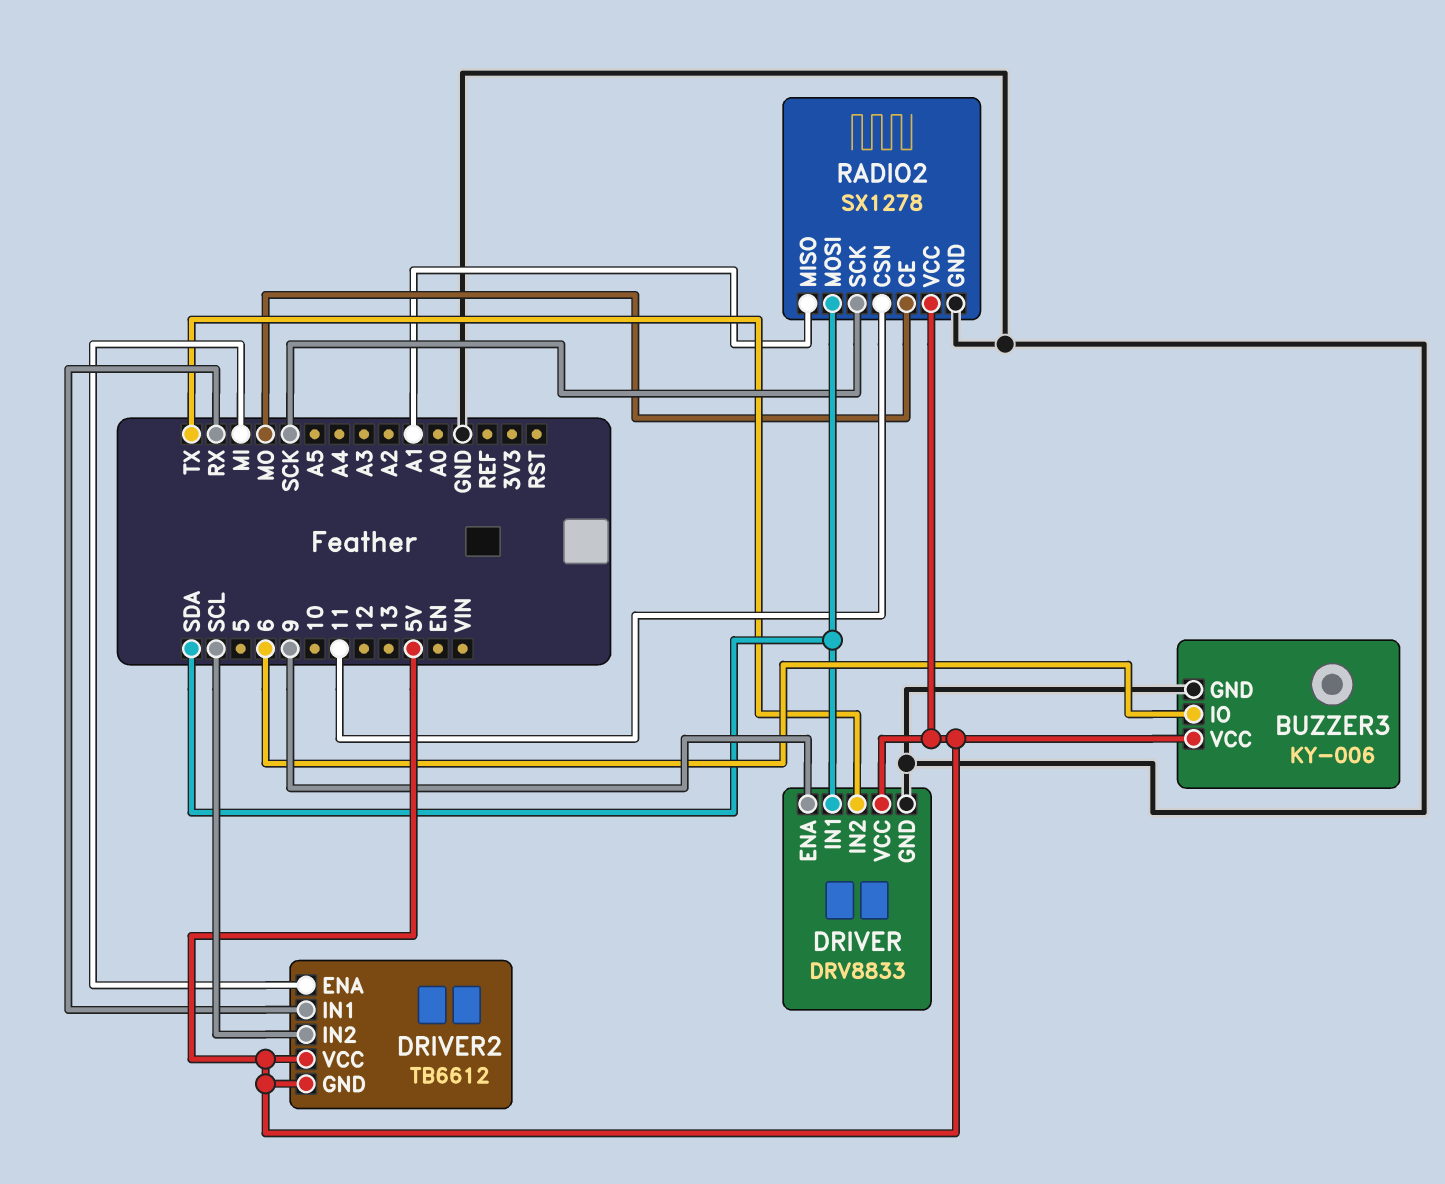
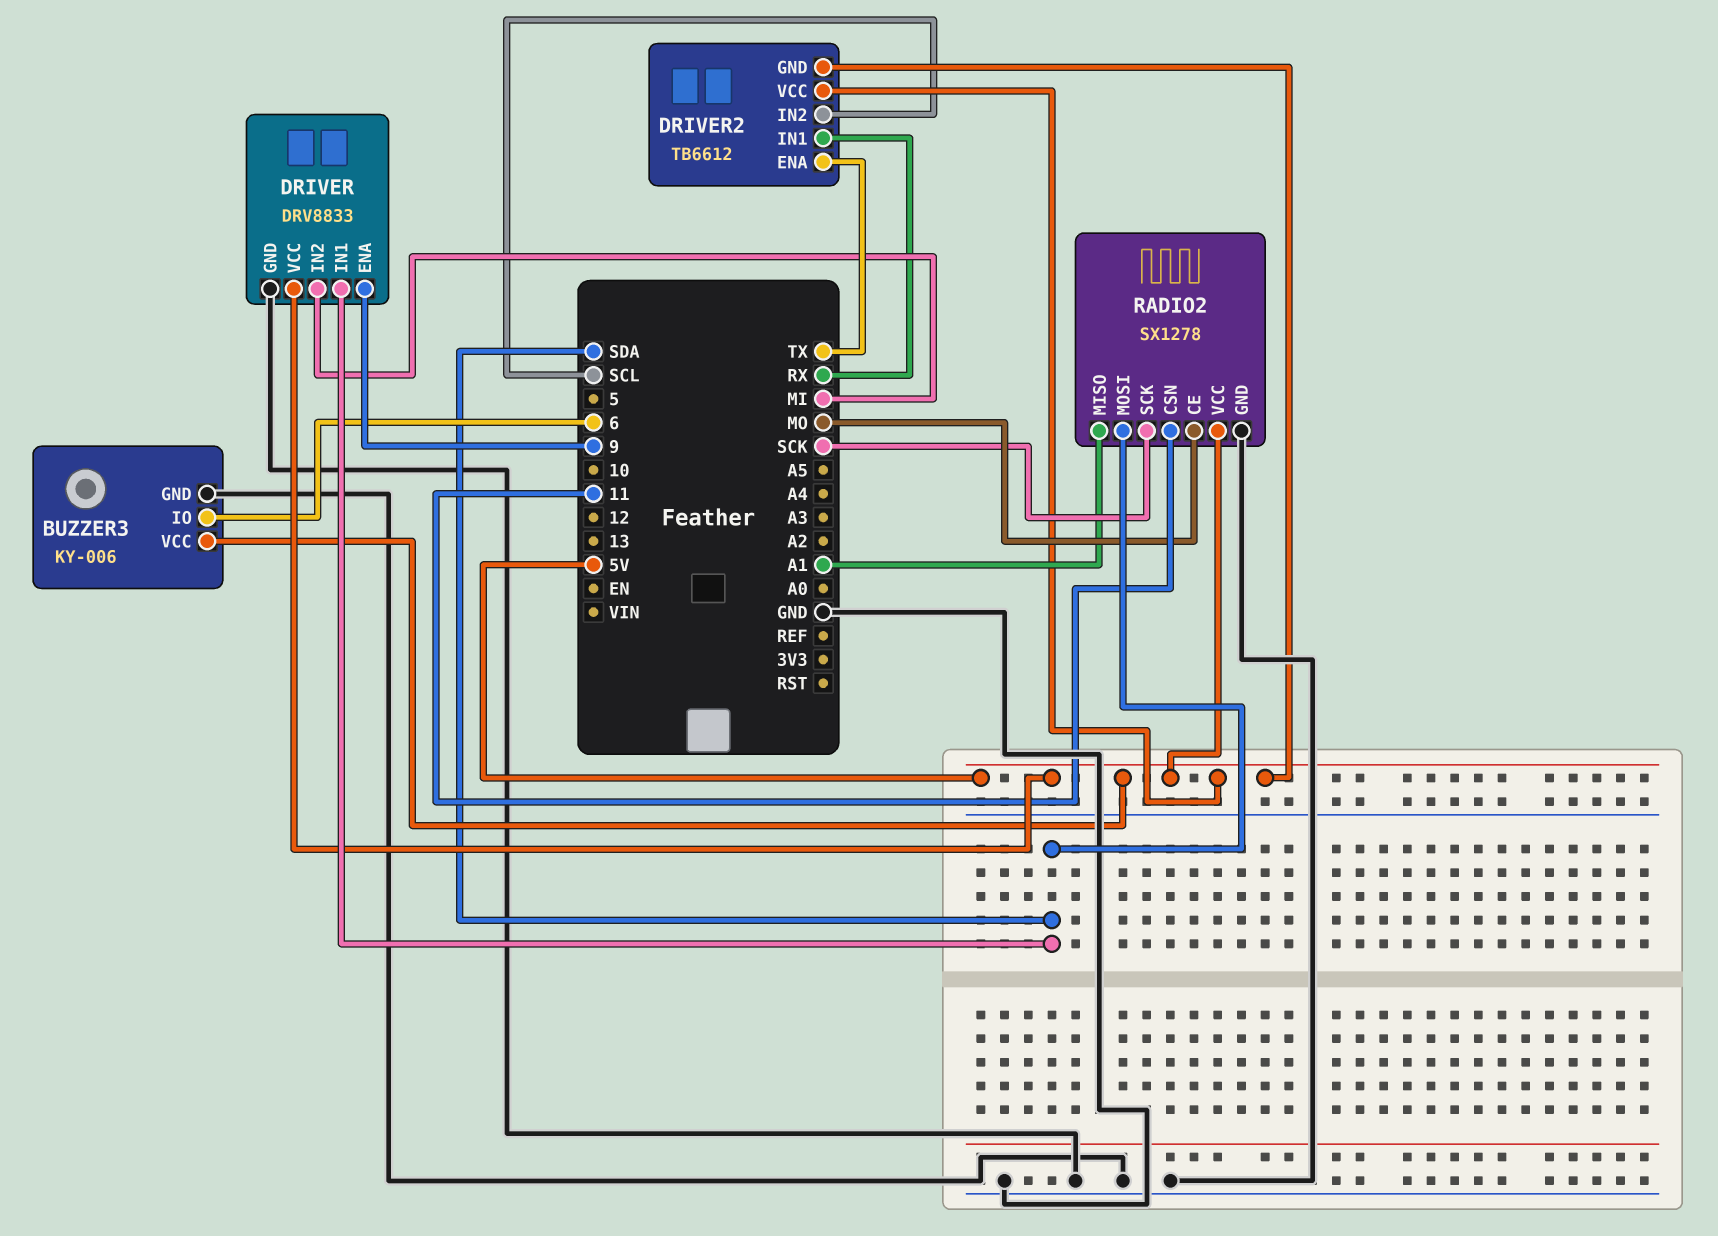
DRIVER pin IN2: TX -> MI
DRIVER2 pin ENA: MI -> TX

